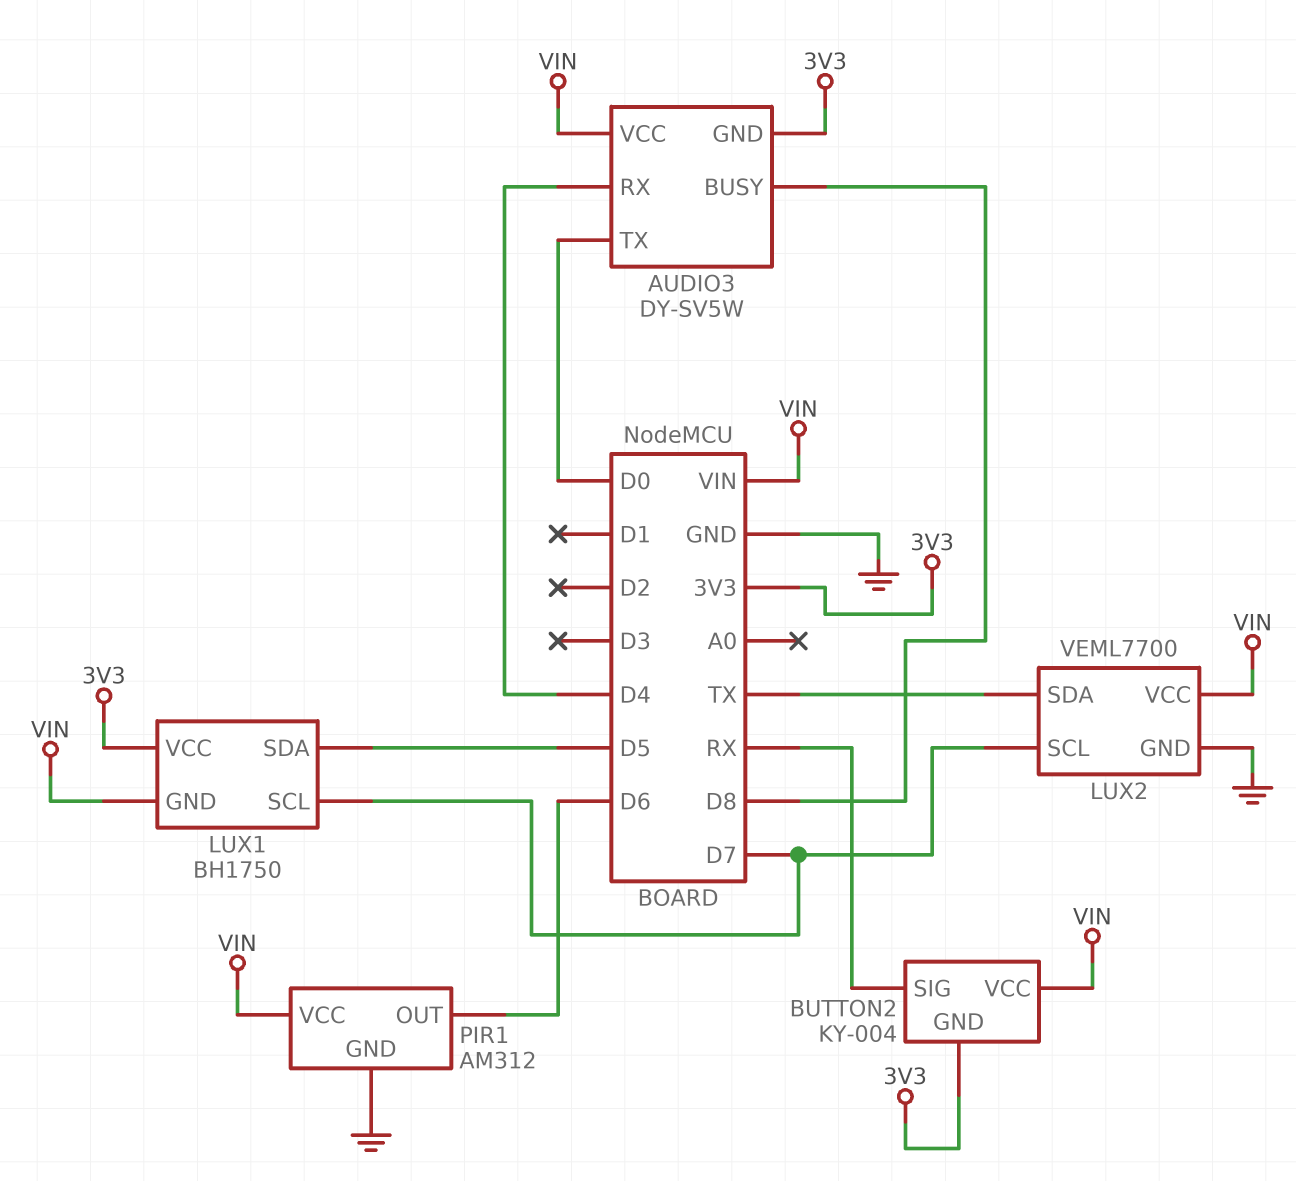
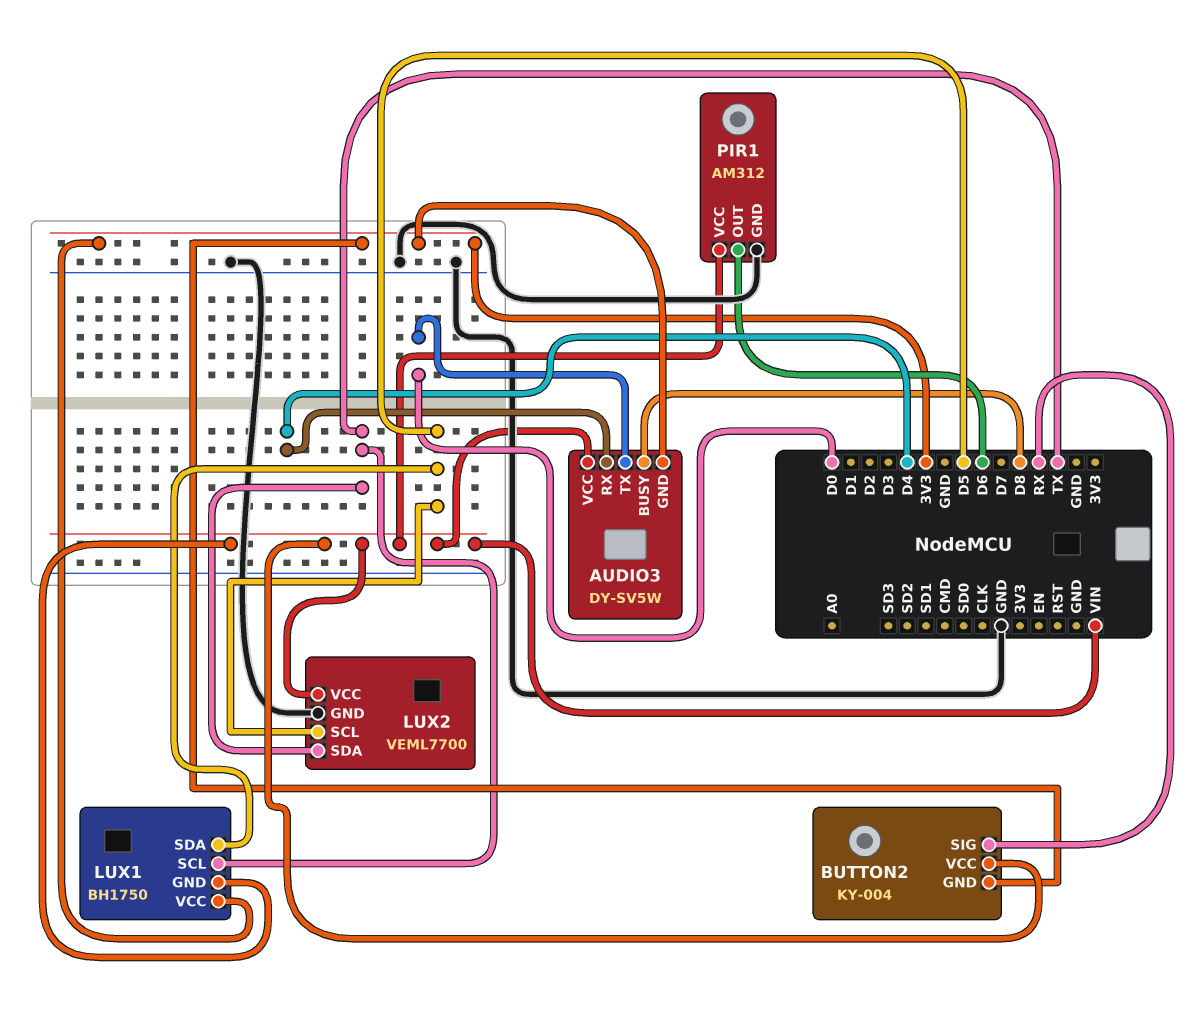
LUX1 pin SCL: D7 -> TX
LUX2 pin SCL: D7 -> D5

